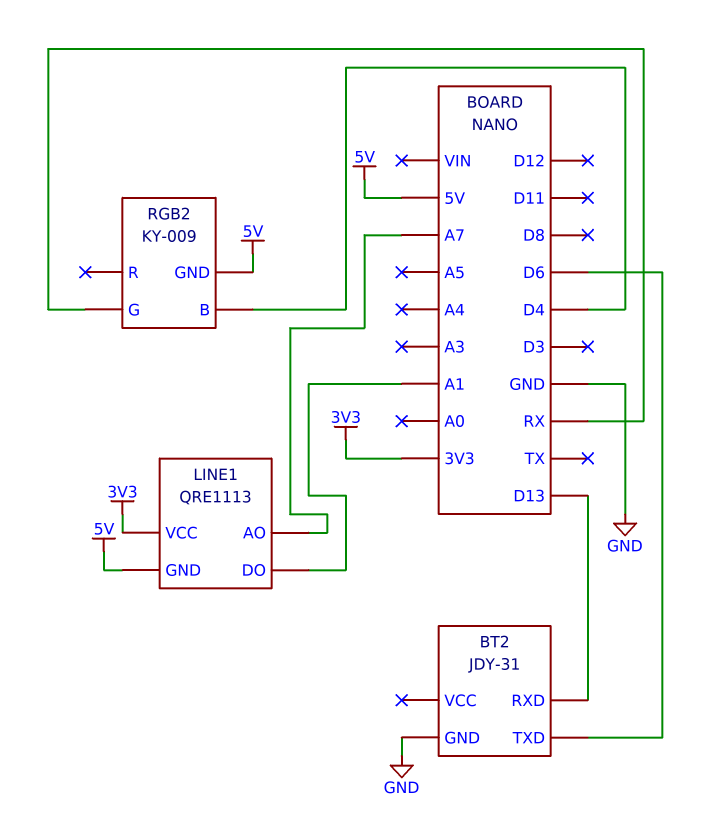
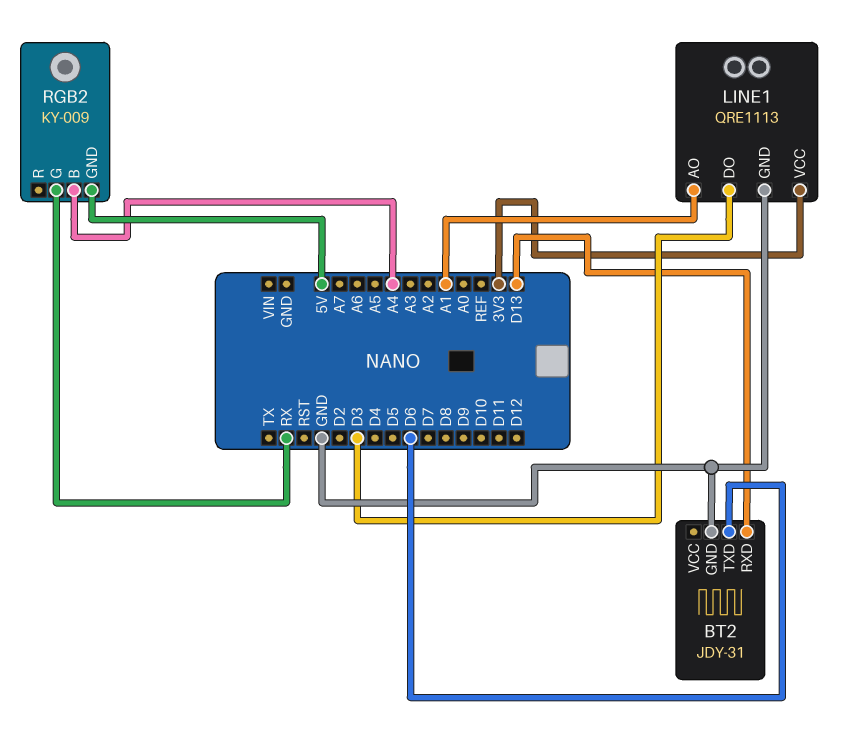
LINE1 pin AO: A7 -> A1
LINE1 pin DO: A1 -> D3
LINE1 pin GND: 5V -> GND
RGB2 pin B: D4 -> A4

